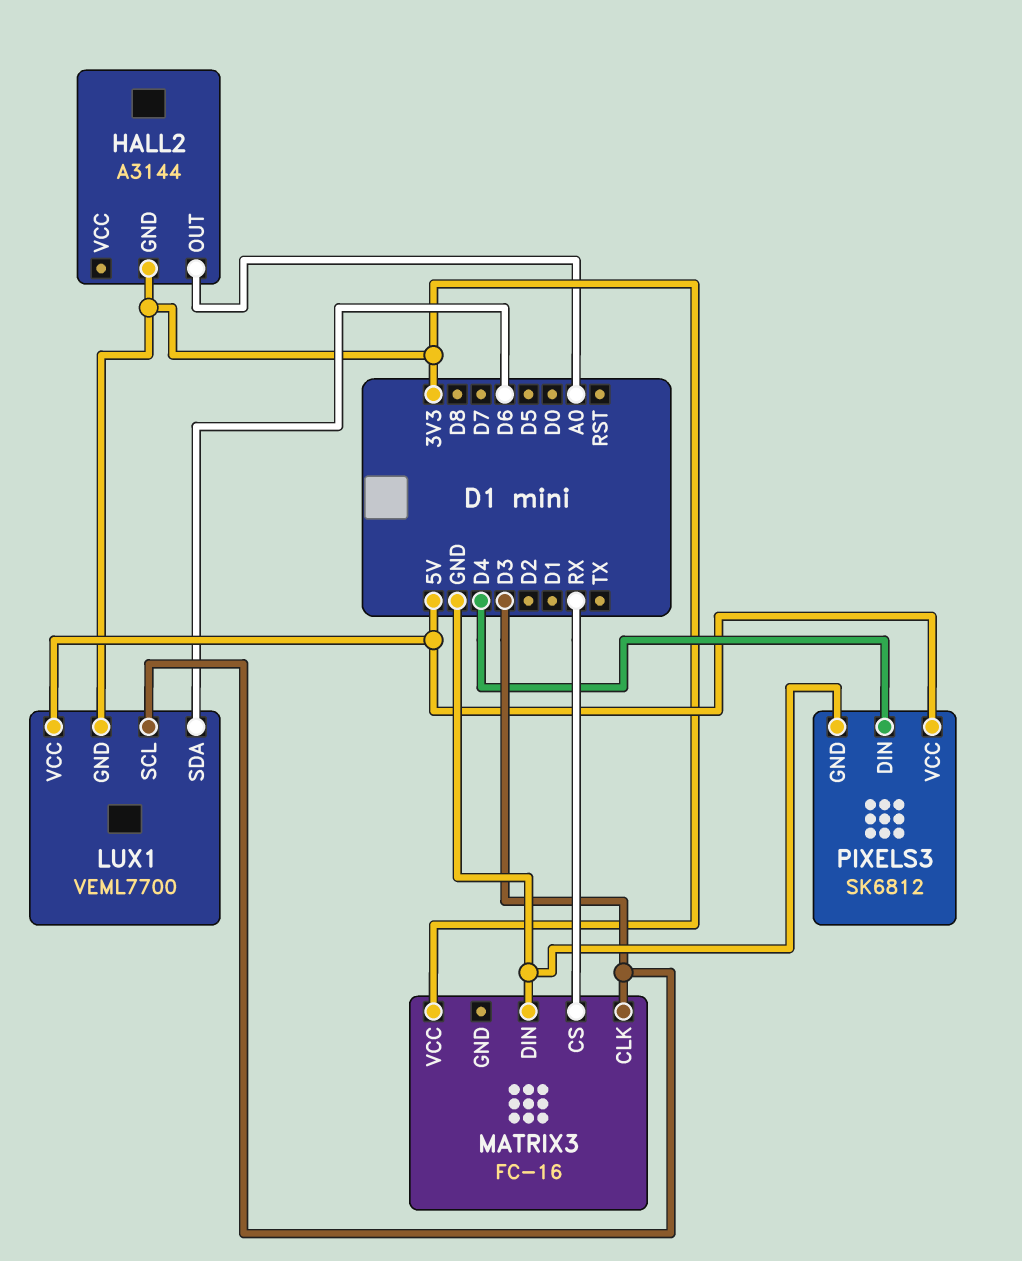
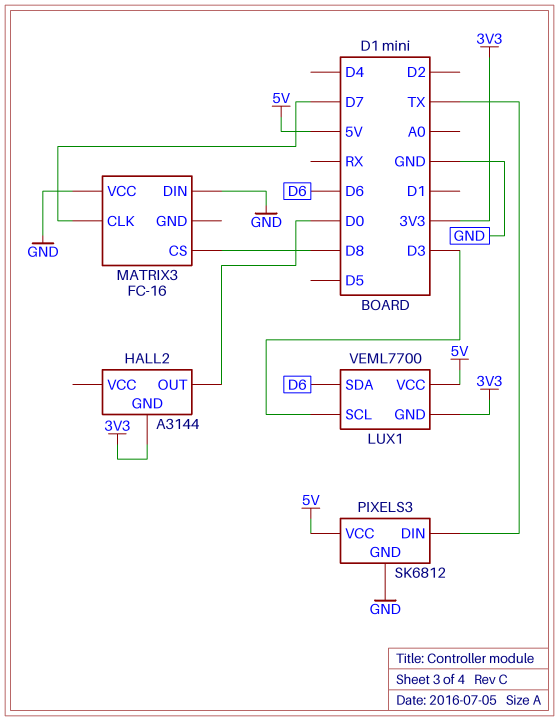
HALL2 pin OUT: A0 -> D0
MATRIX3 pin CLK: D3 -> D7
MATRIX3 pin CS: RX -> D8
MATRIX3 pin VCC: 3V3 -> GND
PIXELS3 pin DIN: D4 -> TX

